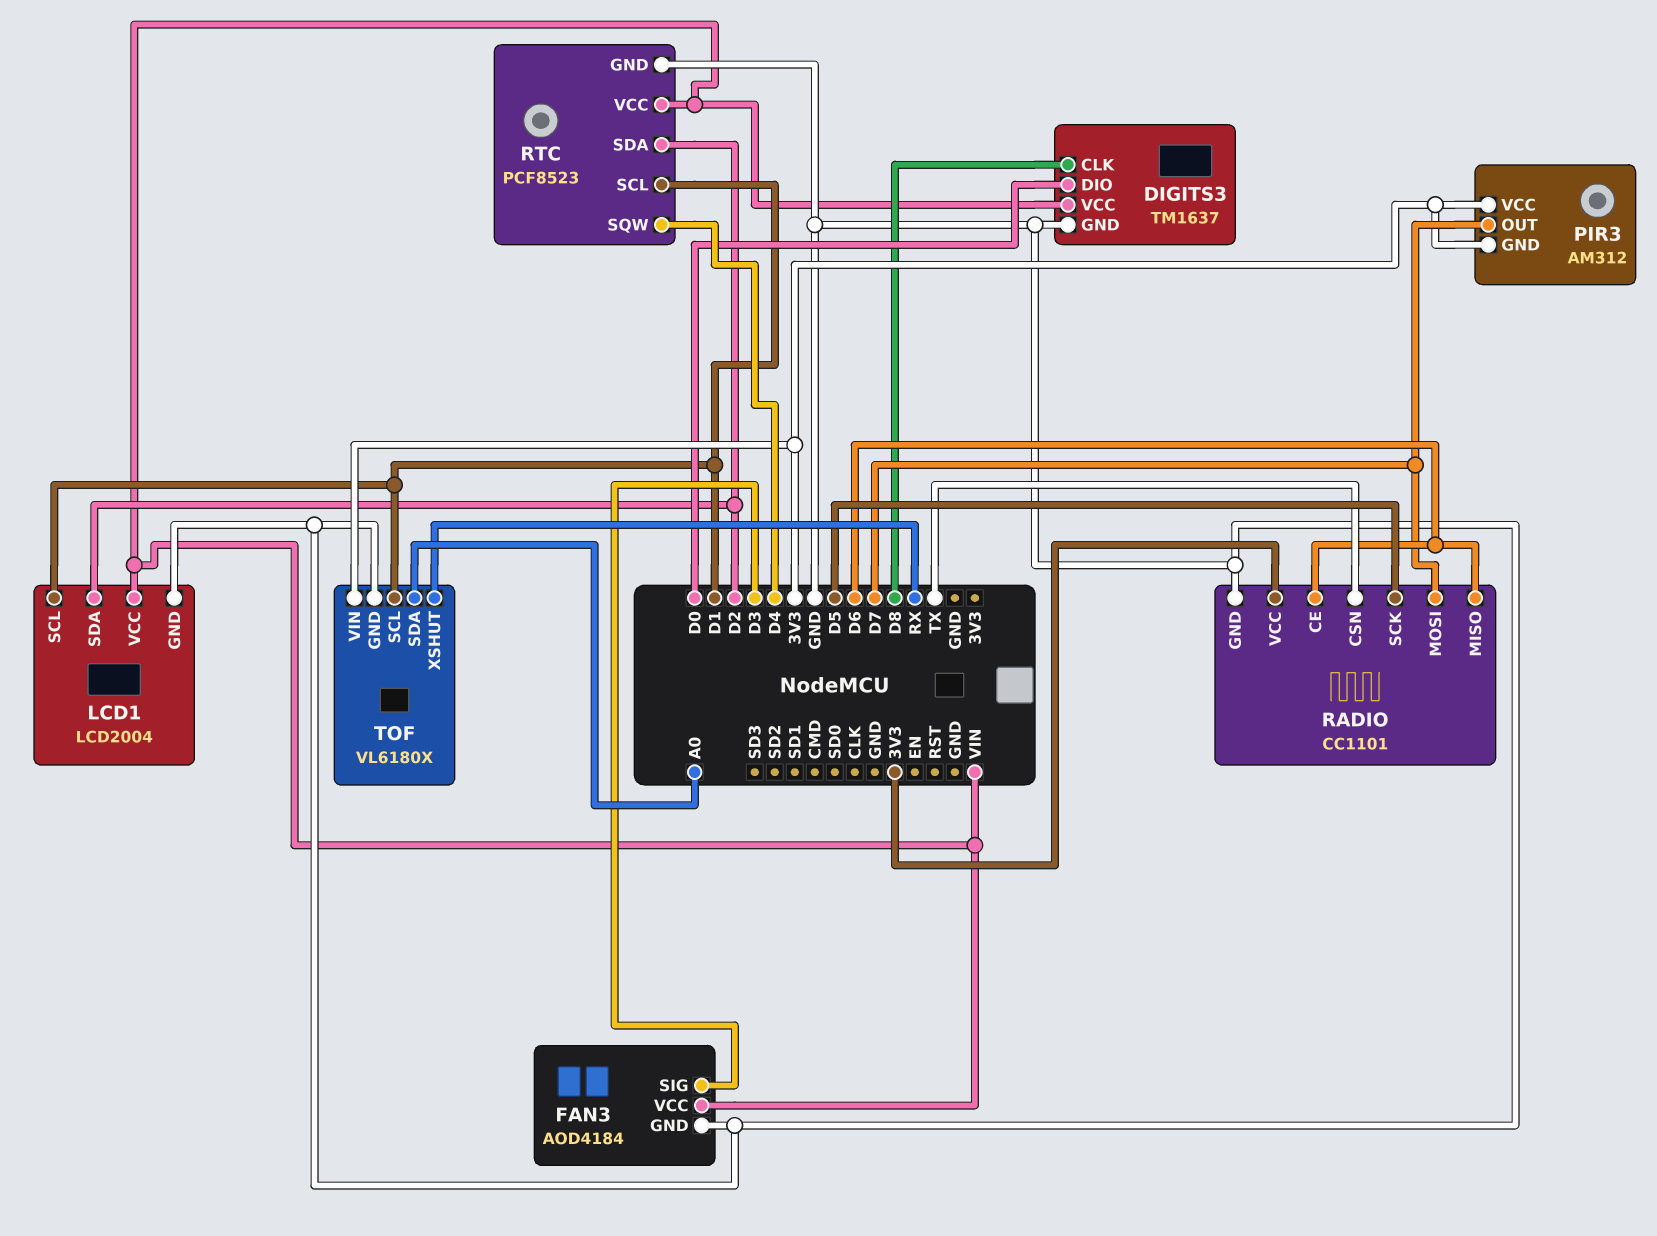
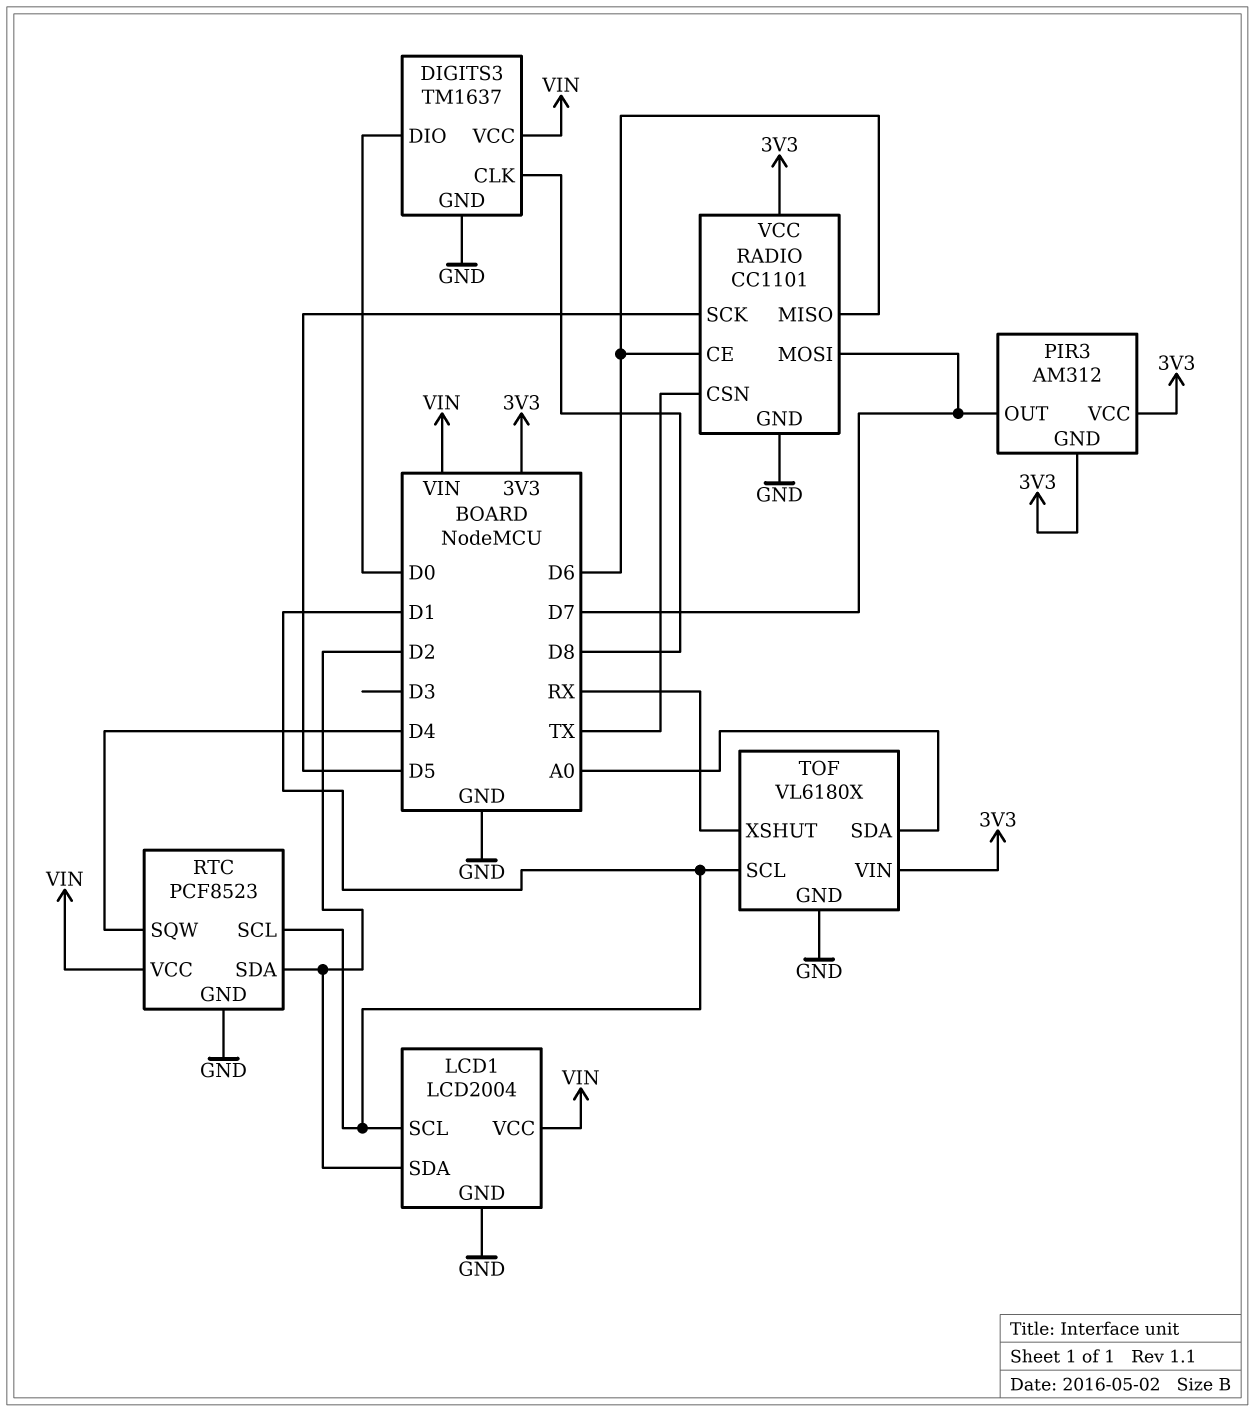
FAN3: AOD4184 -> none
FAN3 pin GND: GND -> none
FAN3 pin SIG: D3 -> none
FAN3 pin VCC: VIN -> none

